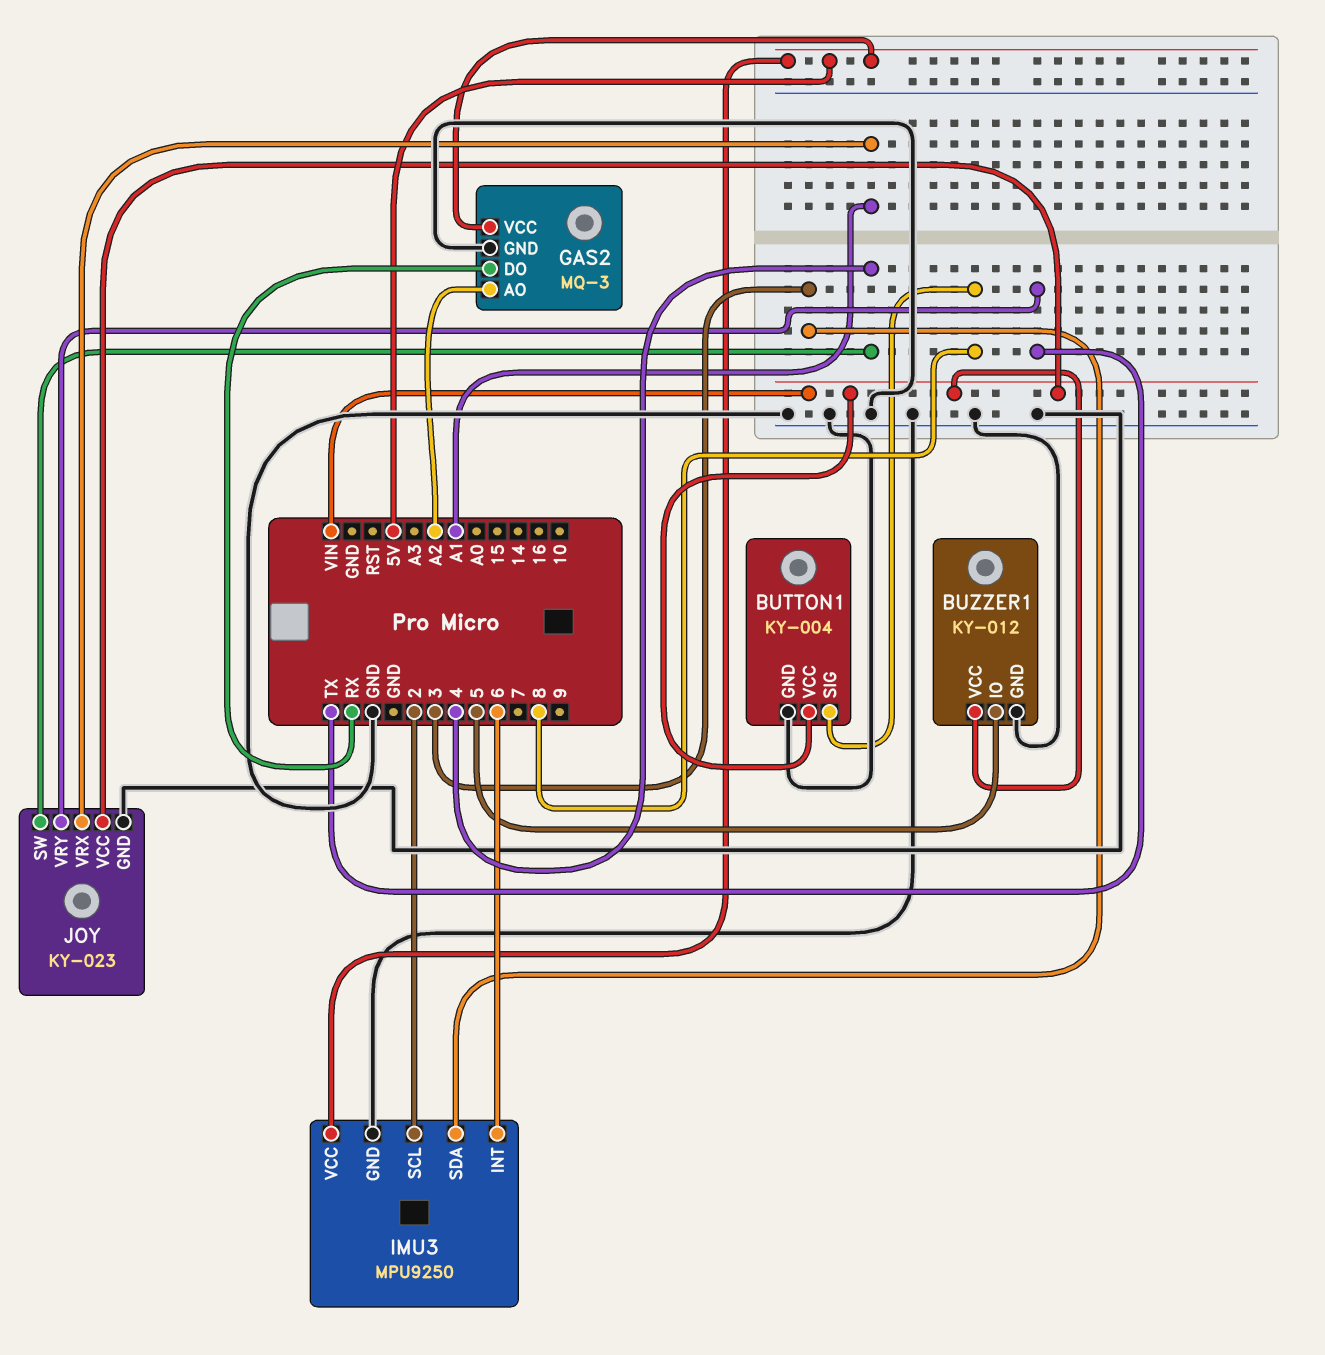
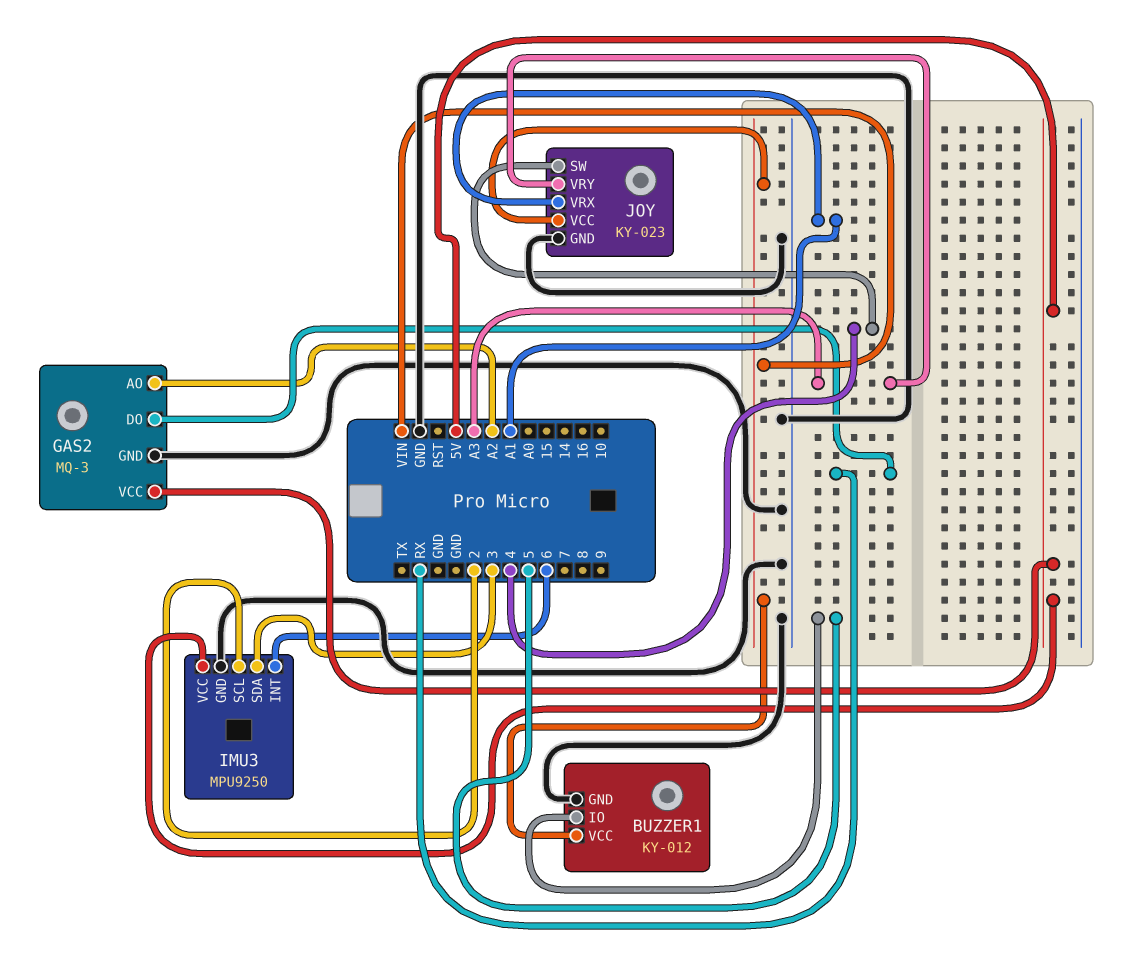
BUTTON1: KY-004 -> none
BUTTON1 pin GND: GND -> none
BUTTON1 pin SIG: 8 -> none
BUTTON1 pin VCC: VIN -> none
JOY pin VRY: TX -> A3

